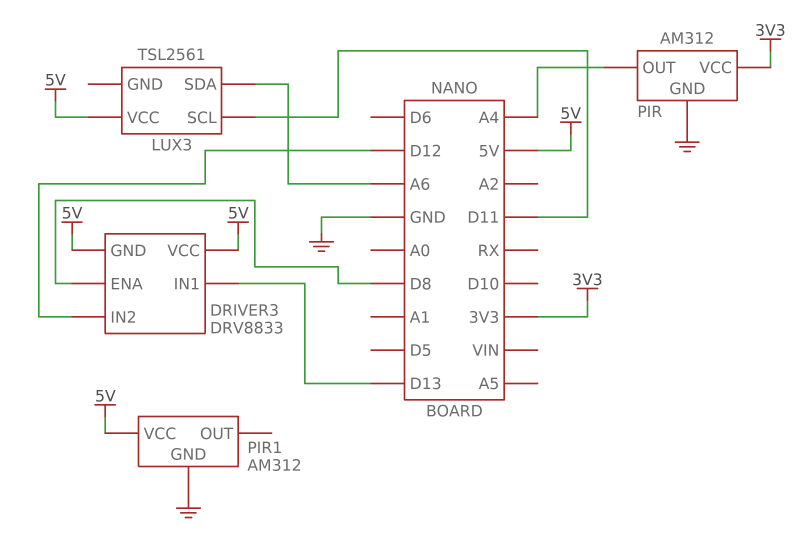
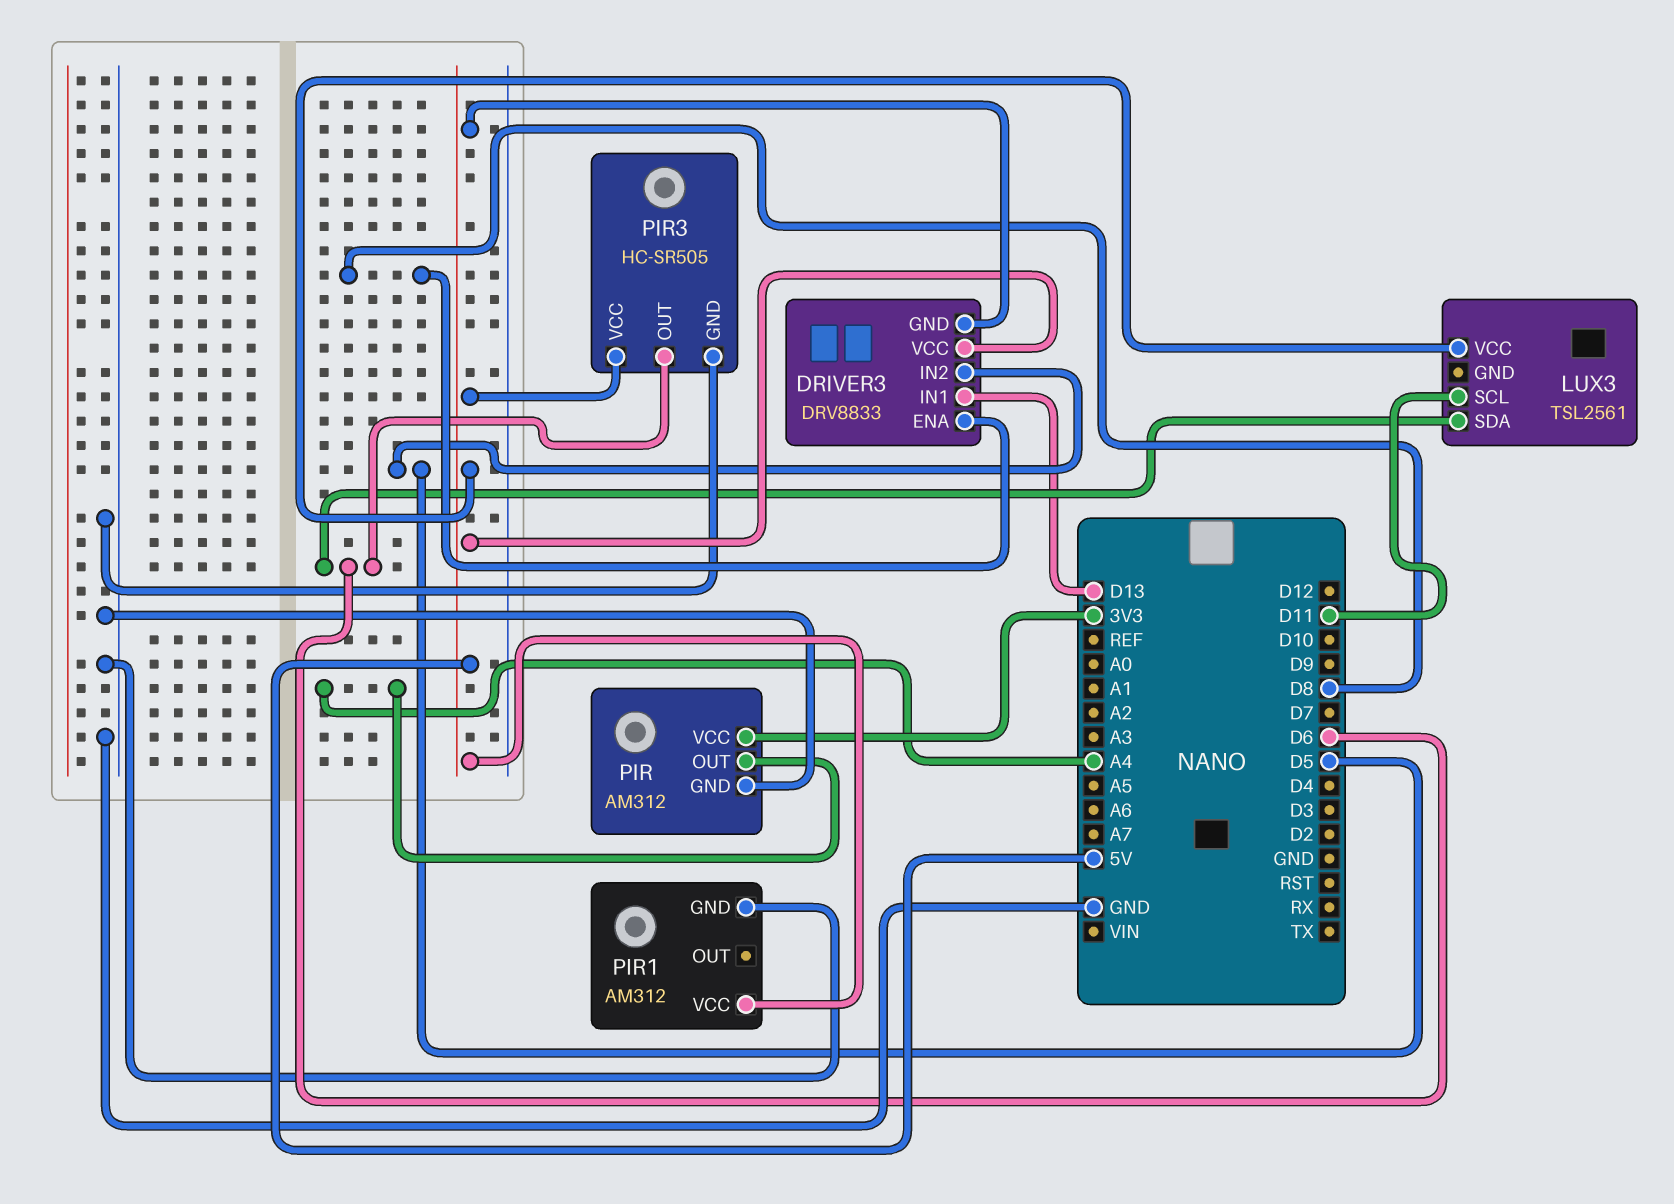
DRIVER3 pin IN2: D12 -> D5
LUX3 pin SDA: A6 -> D6
PIR3: none -> HC-SR505
PIR3 pin GND: none -> GND
PIR3 pin OUT: none -> D6
PIR3 pin VCC: none -> 5V

